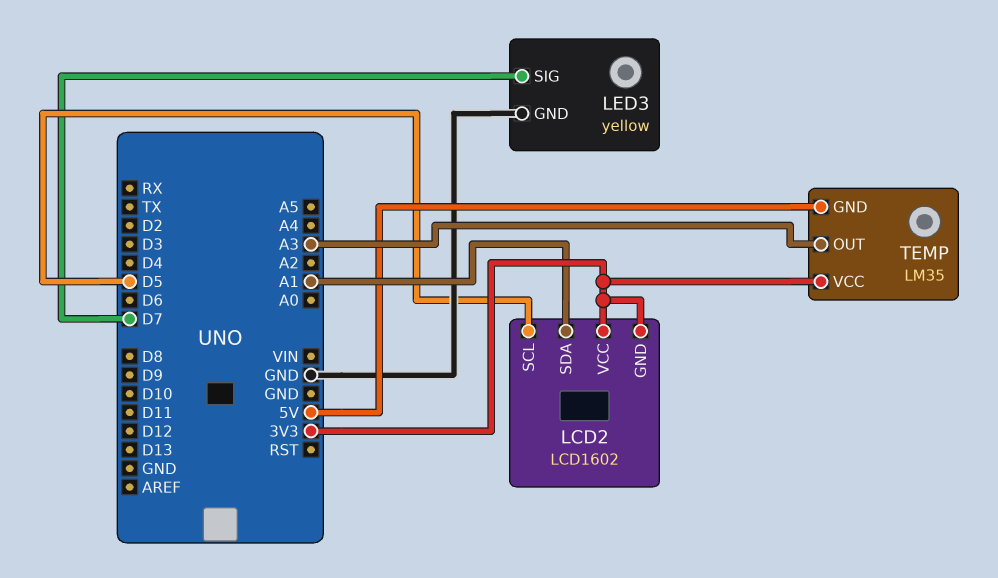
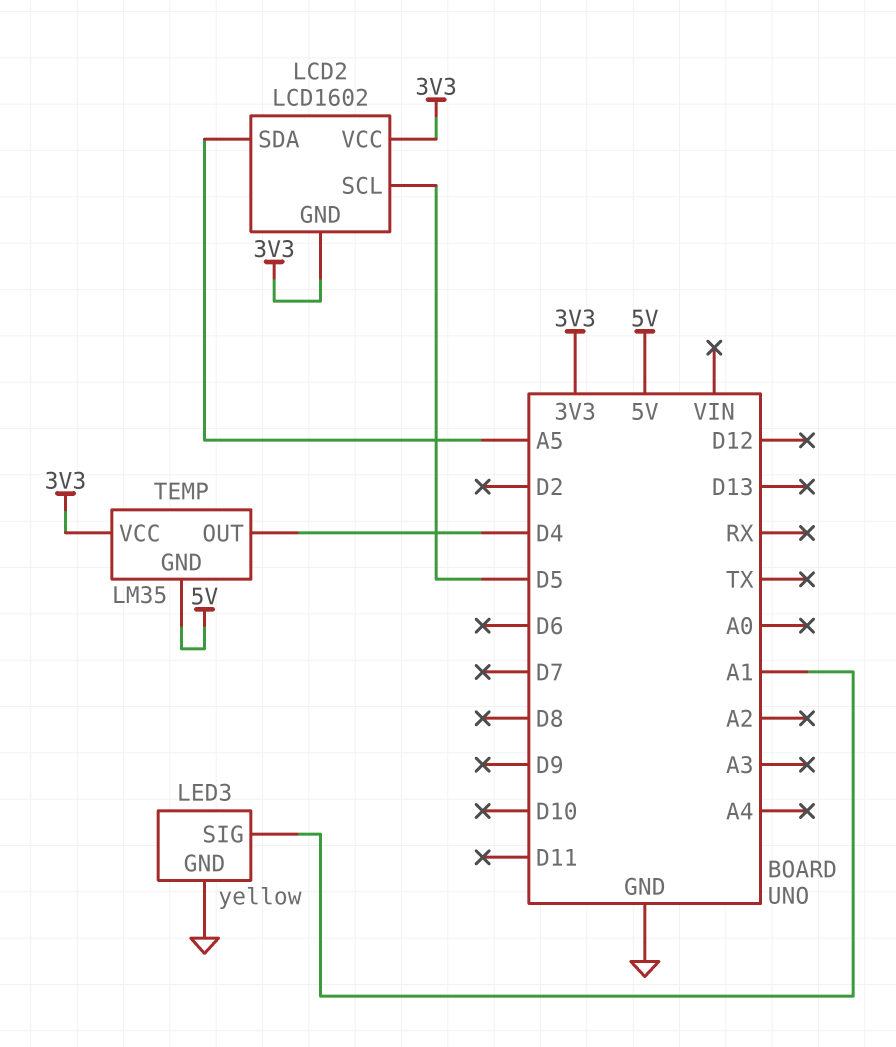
LCD2 pin SDA: A1 -> A5
LED3 pin SIG: D7 -> A1
TEMP pin OUT: A3 -> D4

